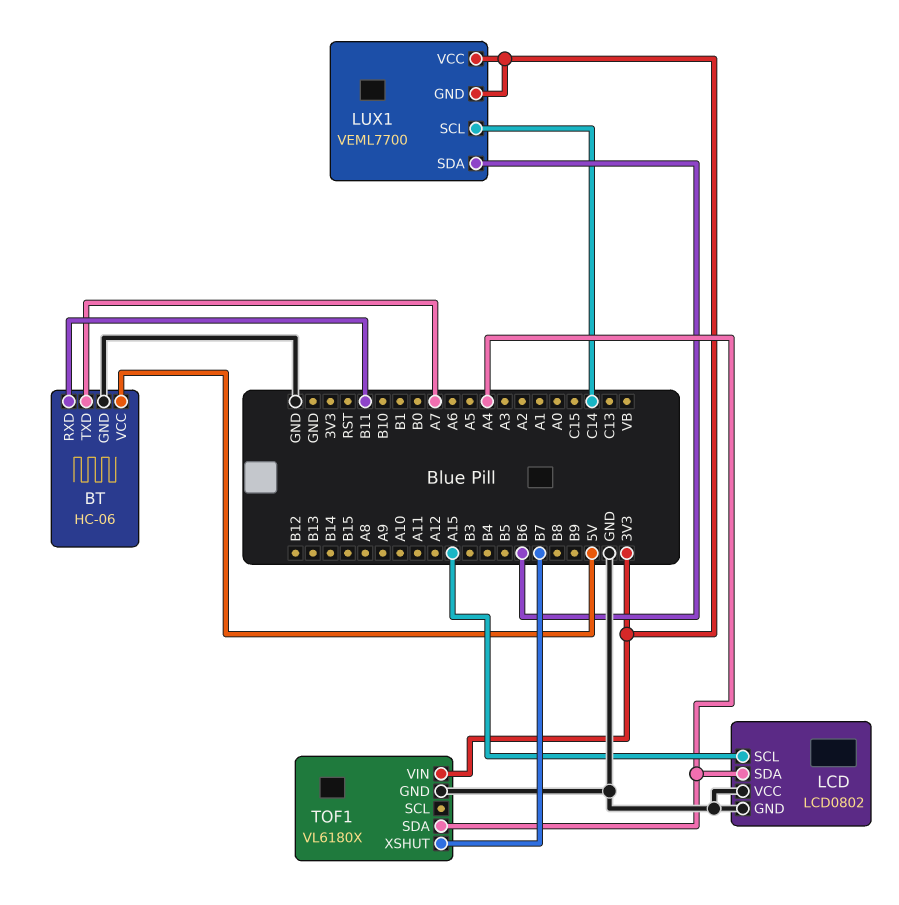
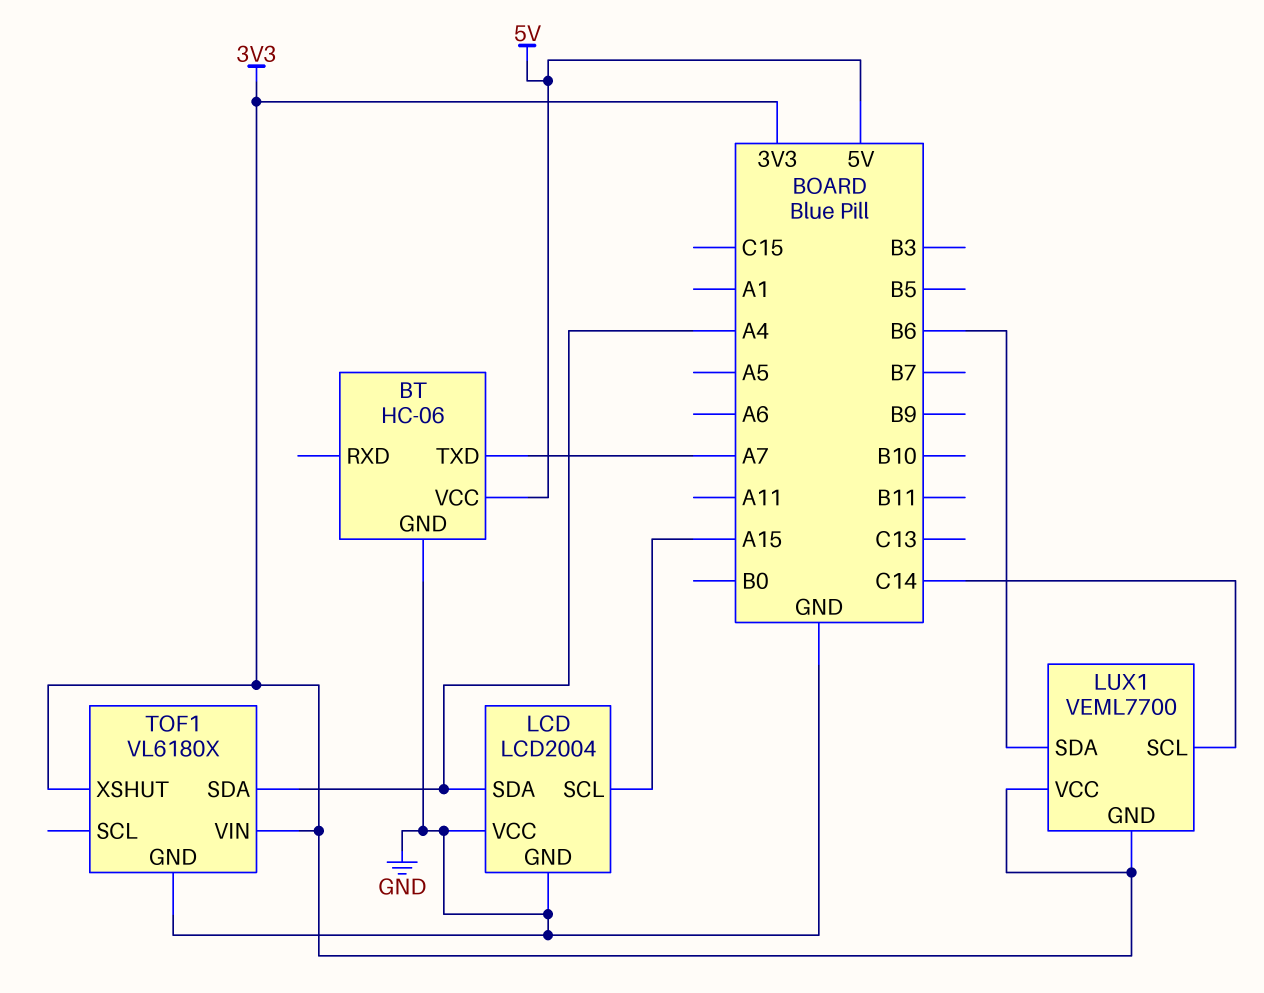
BT pin RXD: B11 -> none
LCD: LCD0802 -> LCD2004
TOF1 pin XSHUT: B7 -> 3V3

